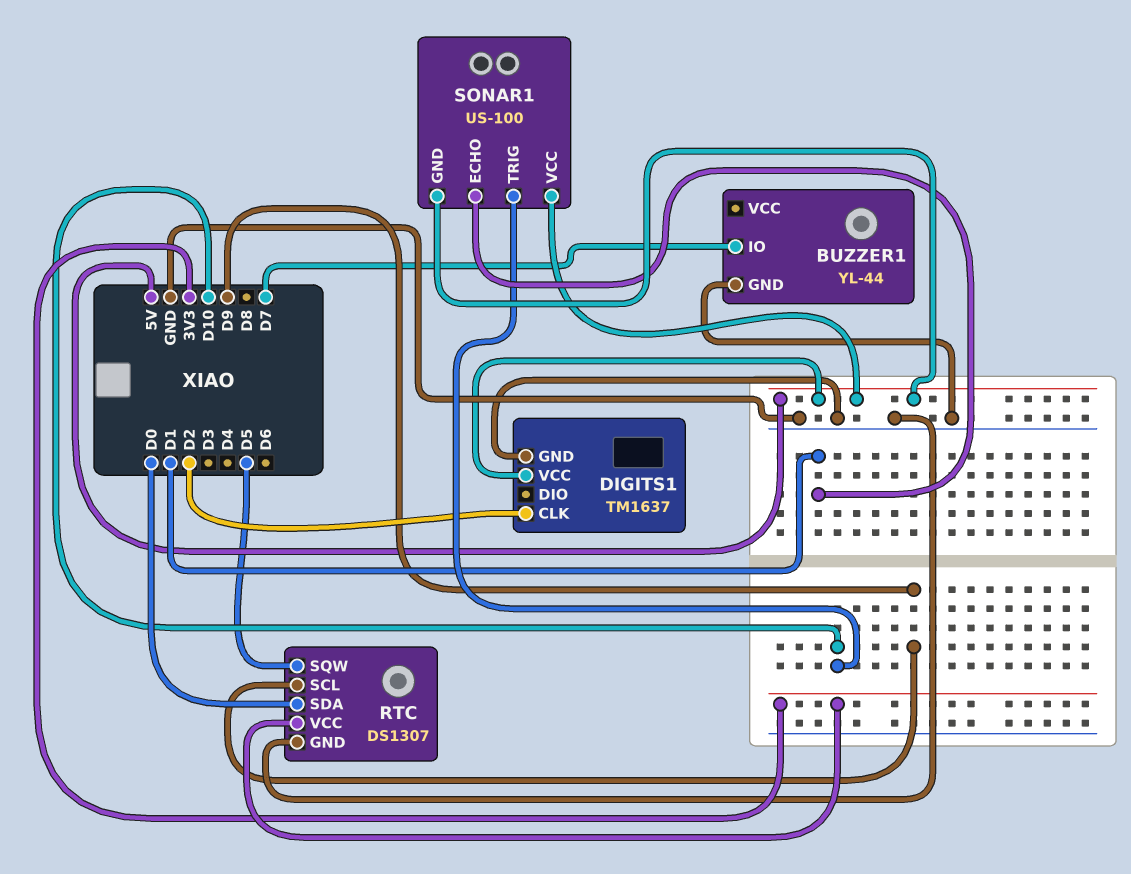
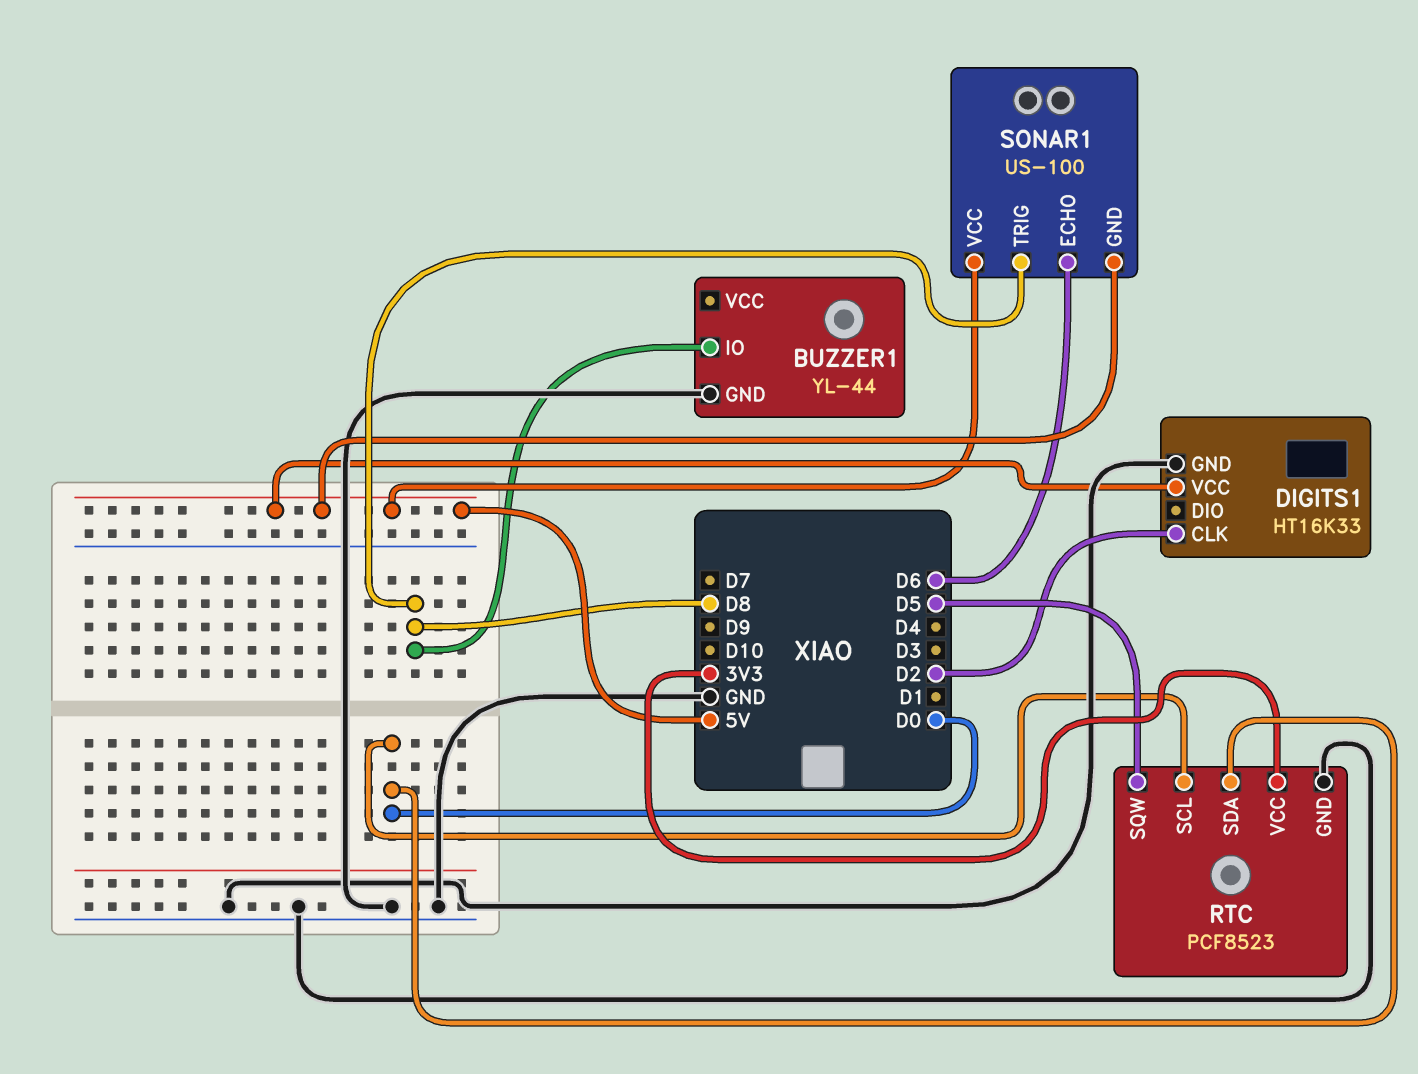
BUZZER1 pin IO: D7 -> D8
DIGITS1: TM1637 -> HT16K33
RTC: DS1307 -> PCF8523
RTC pin SCL: D9 -> D0
SONAR1 pin ECHO: D1 -> D6
SONAR1 pin TRIG: D10 -> D8

